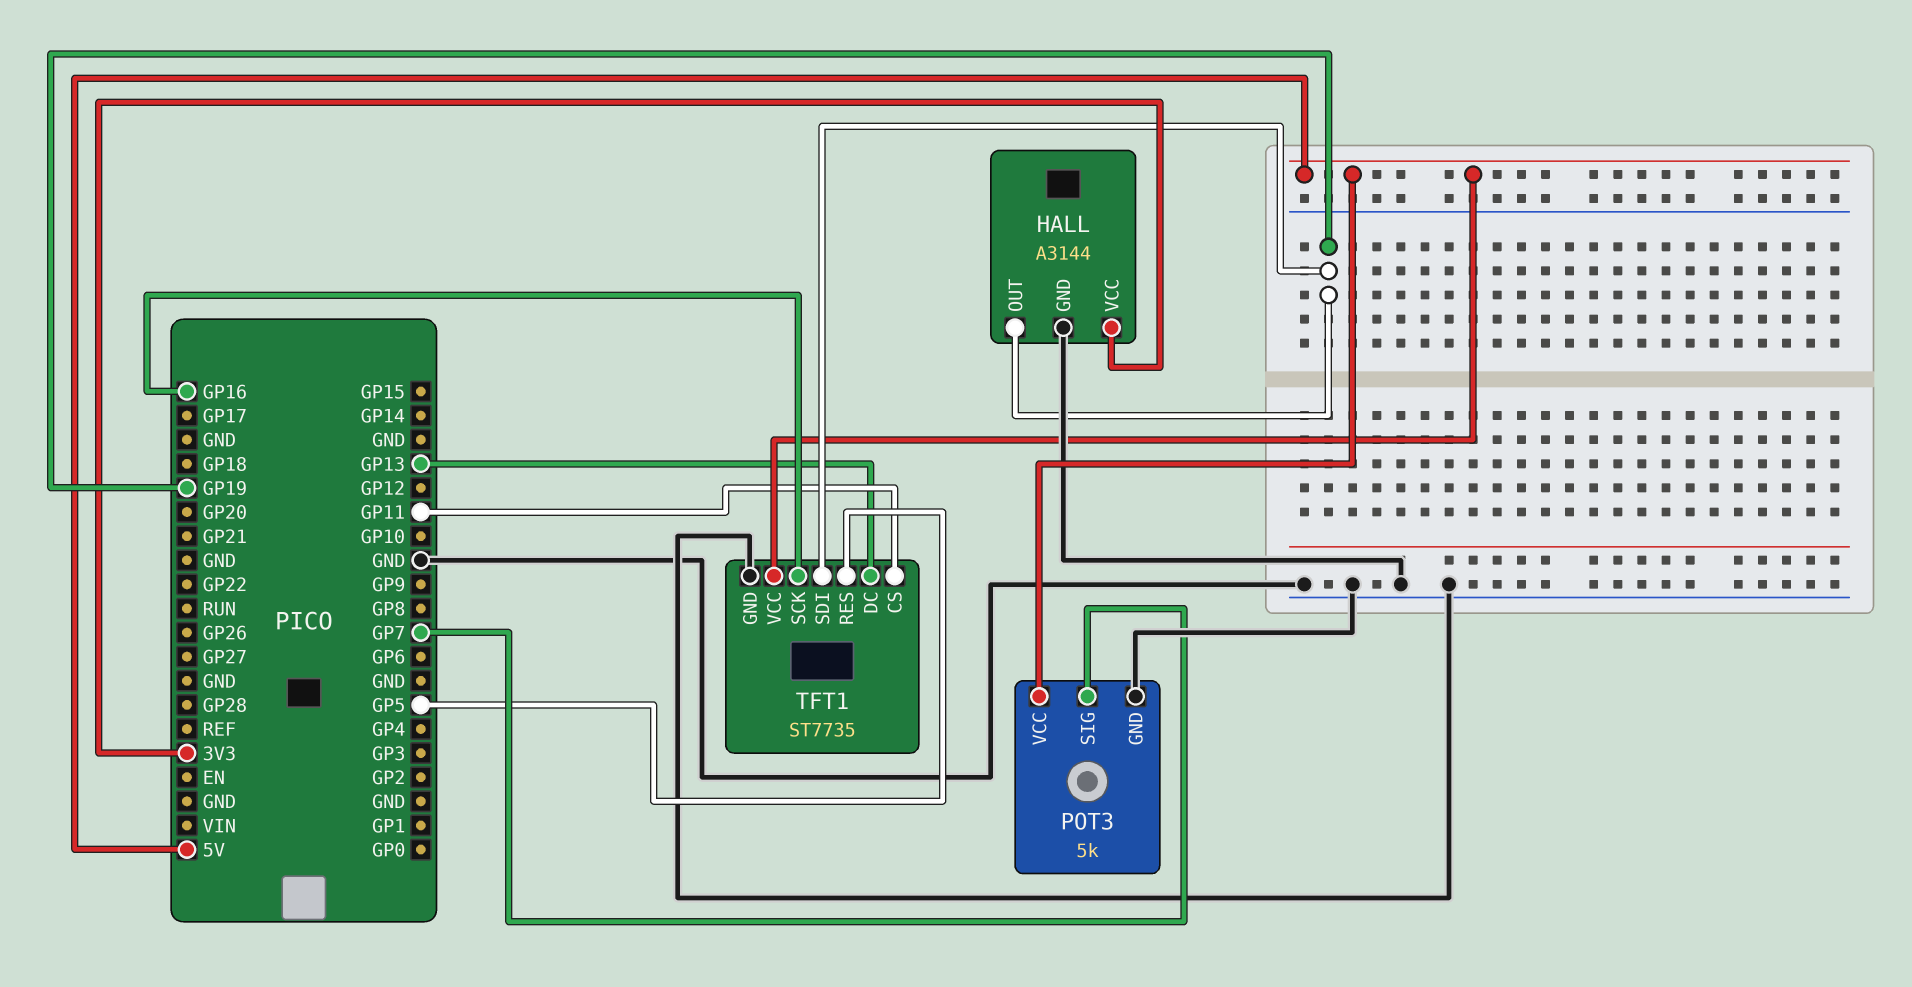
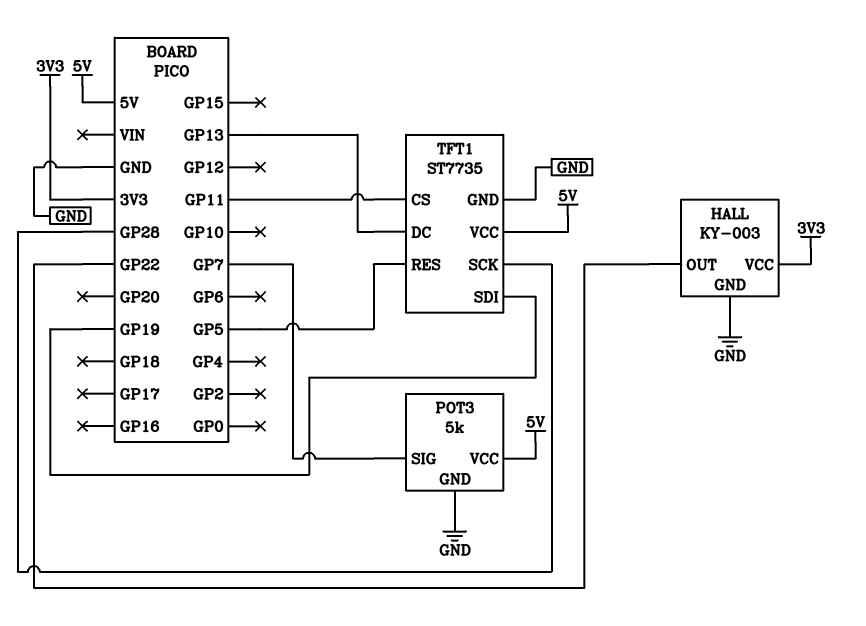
HALL: A3144 -> KY-003
HALL pin OUT: GP19 -> GP22
TFT1 pin SCK: GP16 -> GP28

